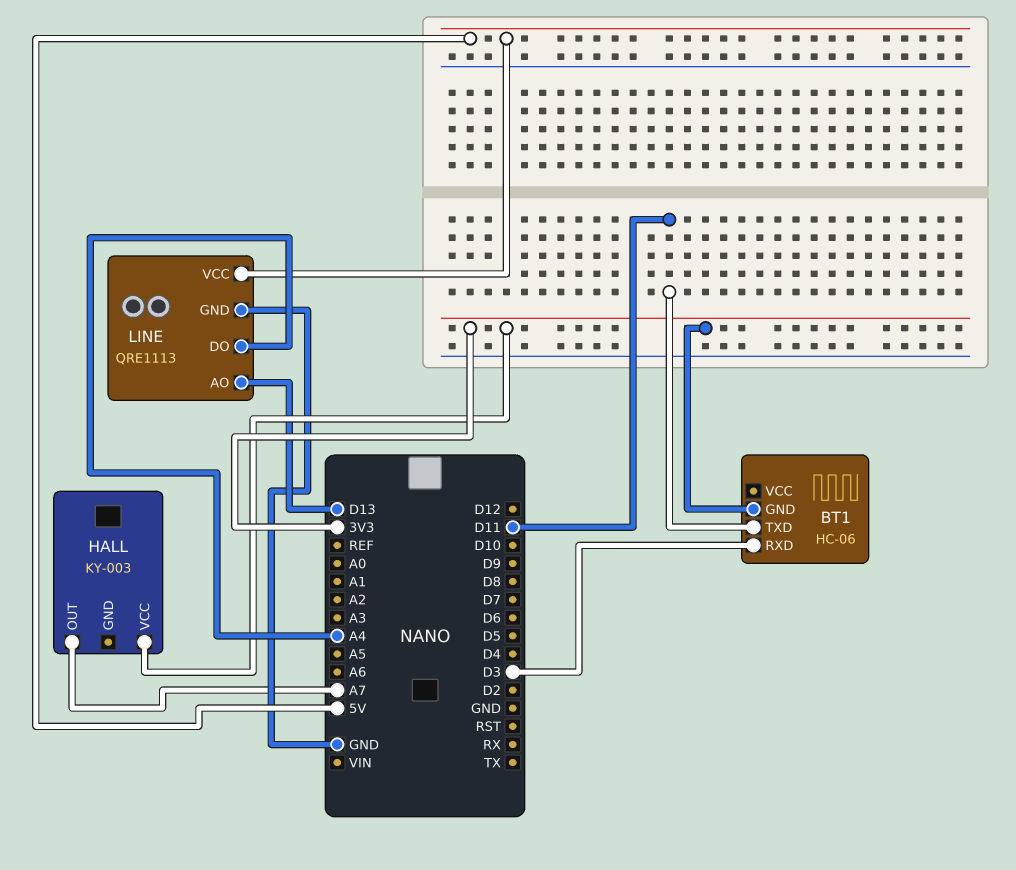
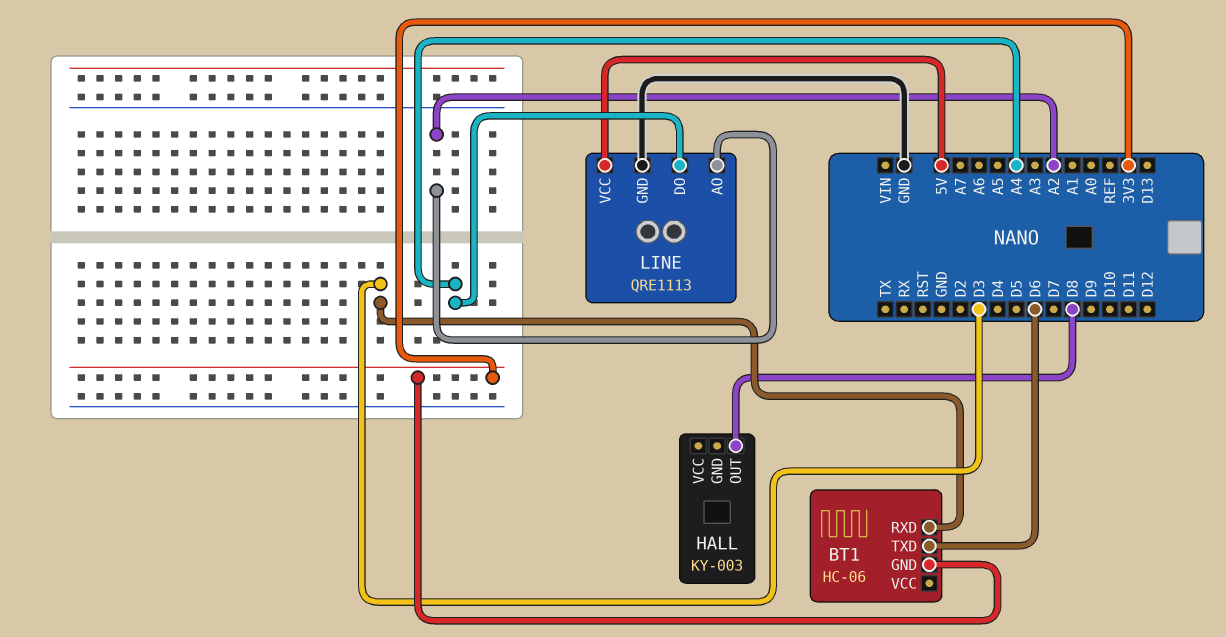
BT1 pin TXD: D11 -> D6
HALL pin OUT: A7 -> D8
HALL pin VCC: 3V3 -> none
LINE pin AO: D13 -> A2

